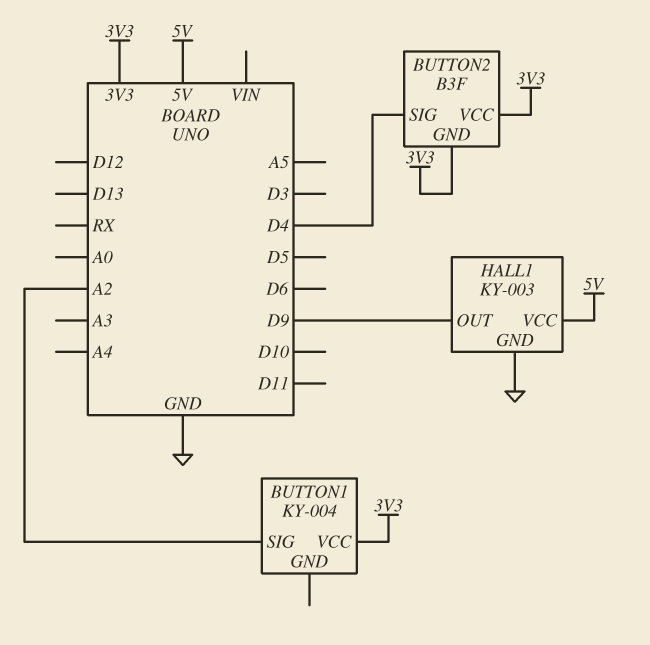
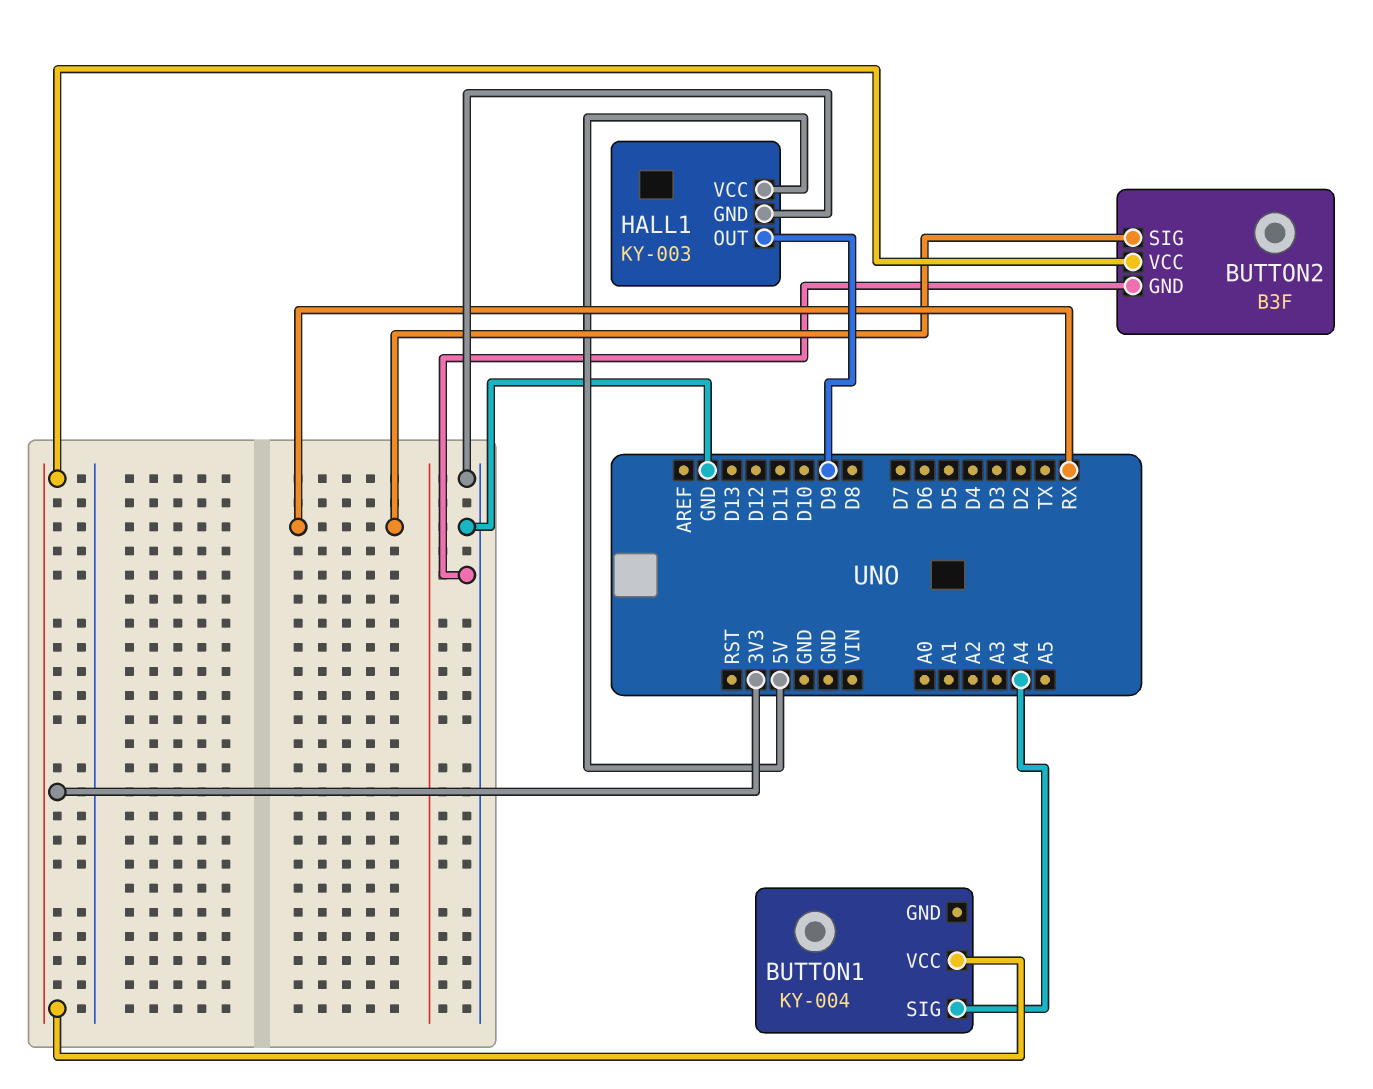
BUTTON1 pin SIG: A2 -> A4
BUTTON2 pin GND: 3V3 -> GND
BUTTON2 pin SIG: D4 -> RX

